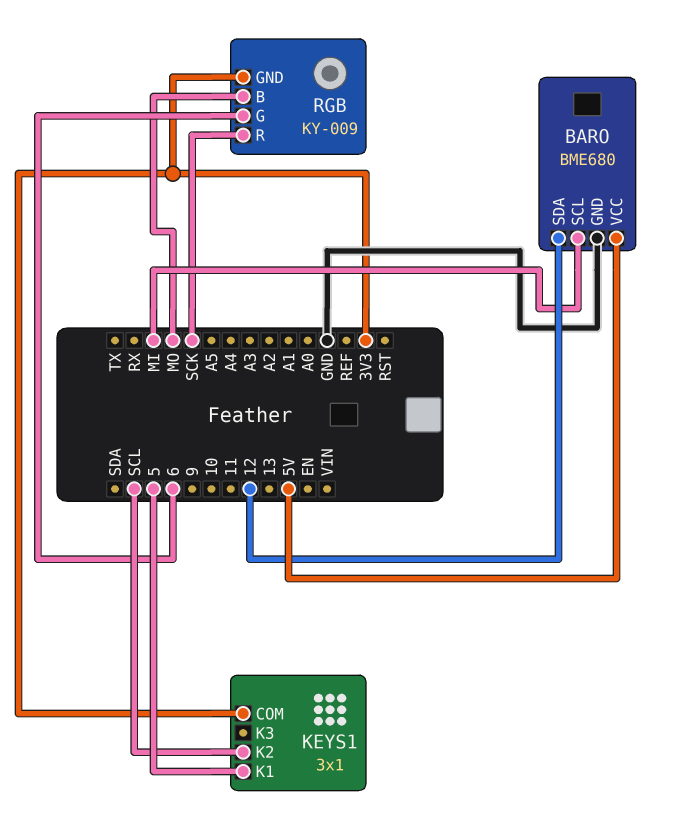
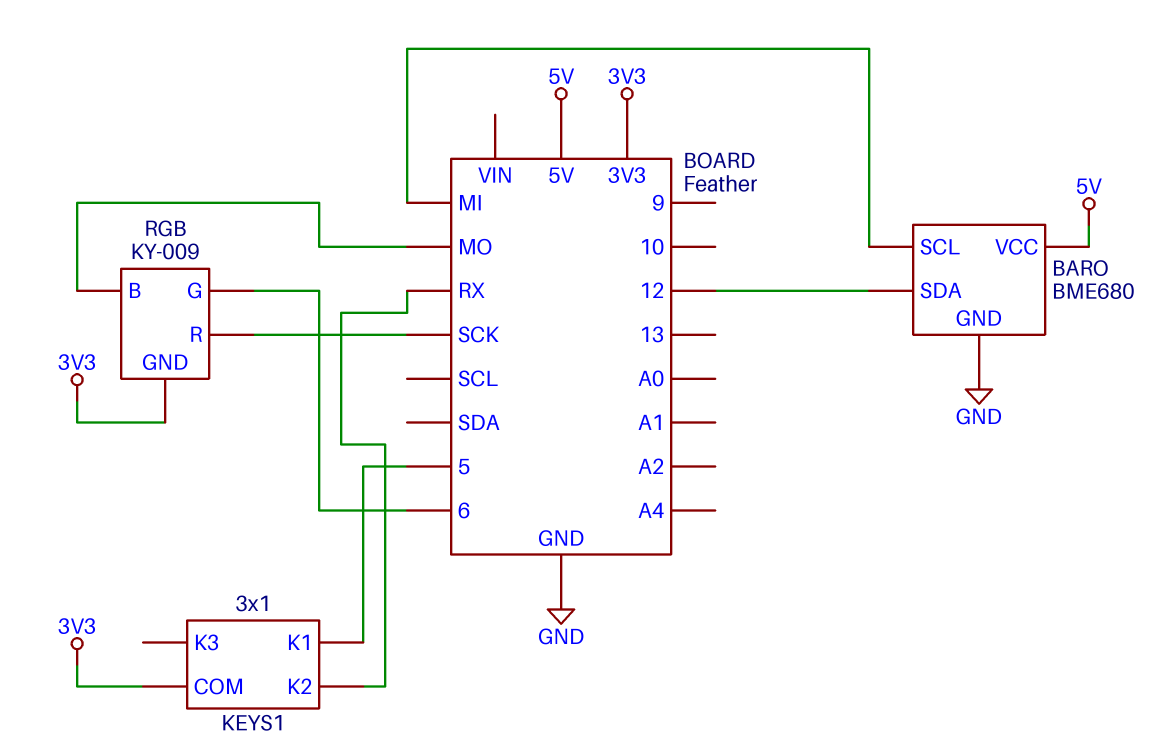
KEYS1 pin K2: SCL -> RX

